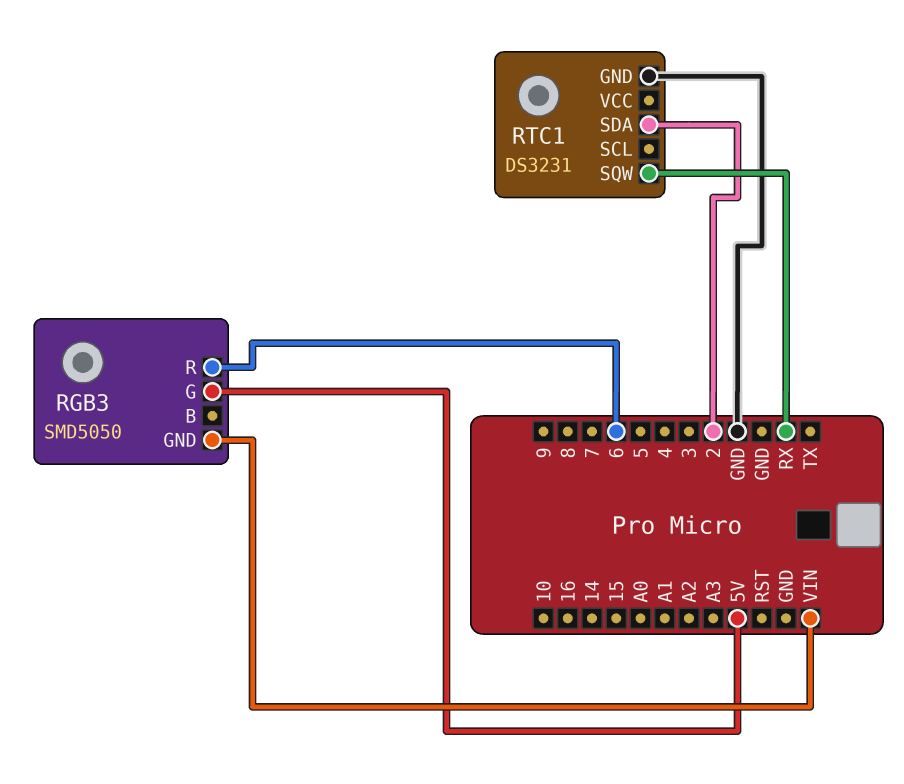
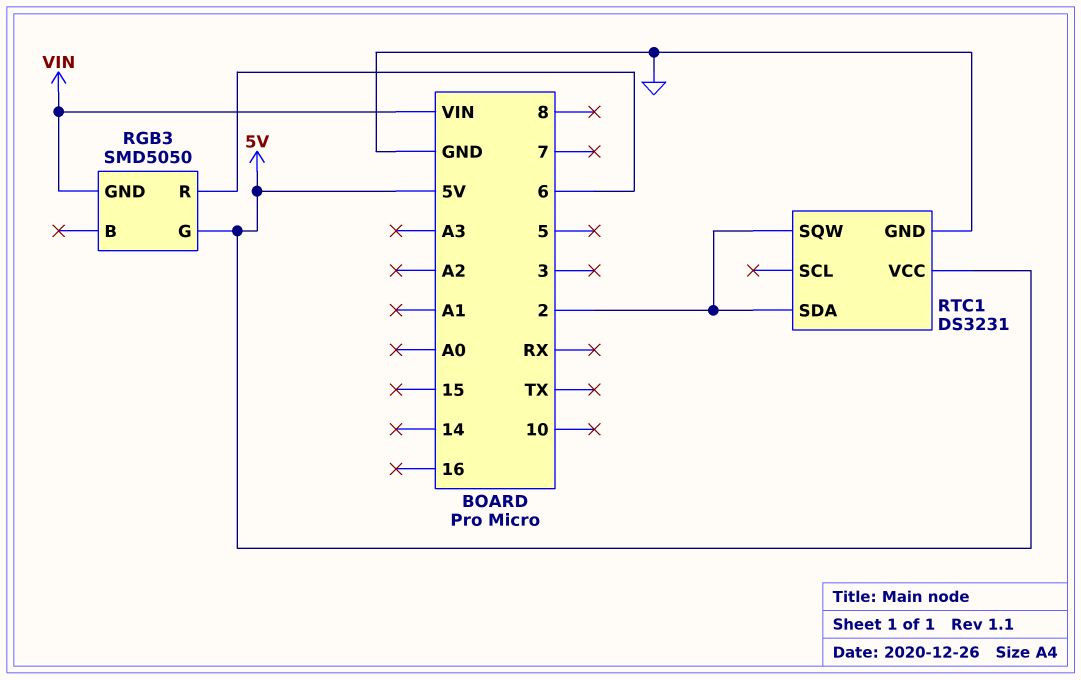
RTC1 pin SQW: RX -> 2
RTC1 pin VCC: none -> 5V

